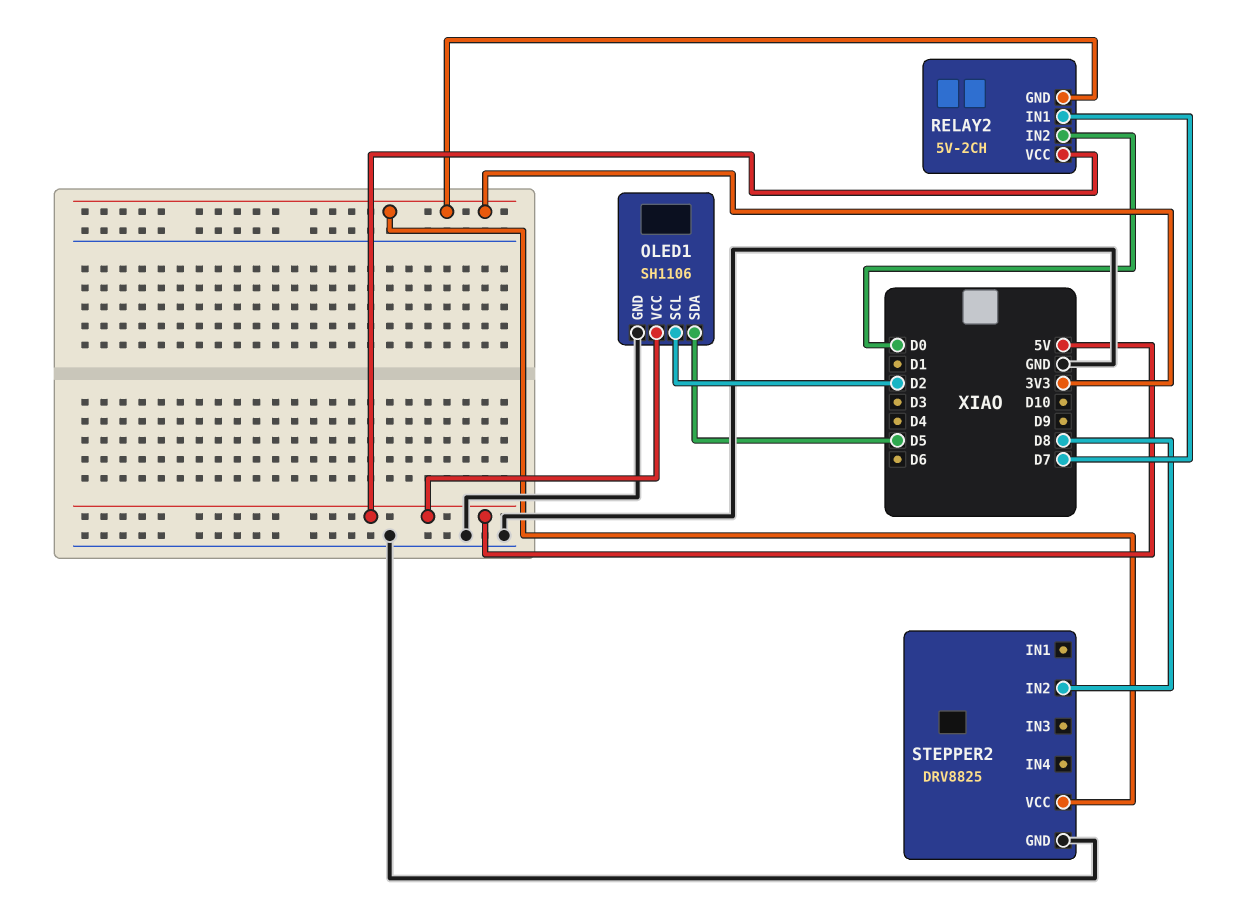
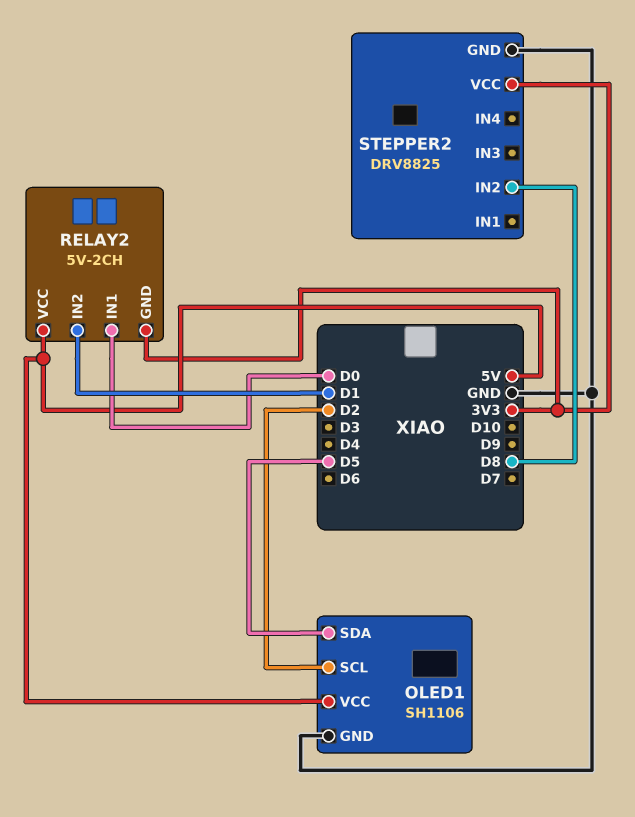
RELAY2 pin IN1: D7 -> D0
RELAY2 pin IN2: D0 -> D1

